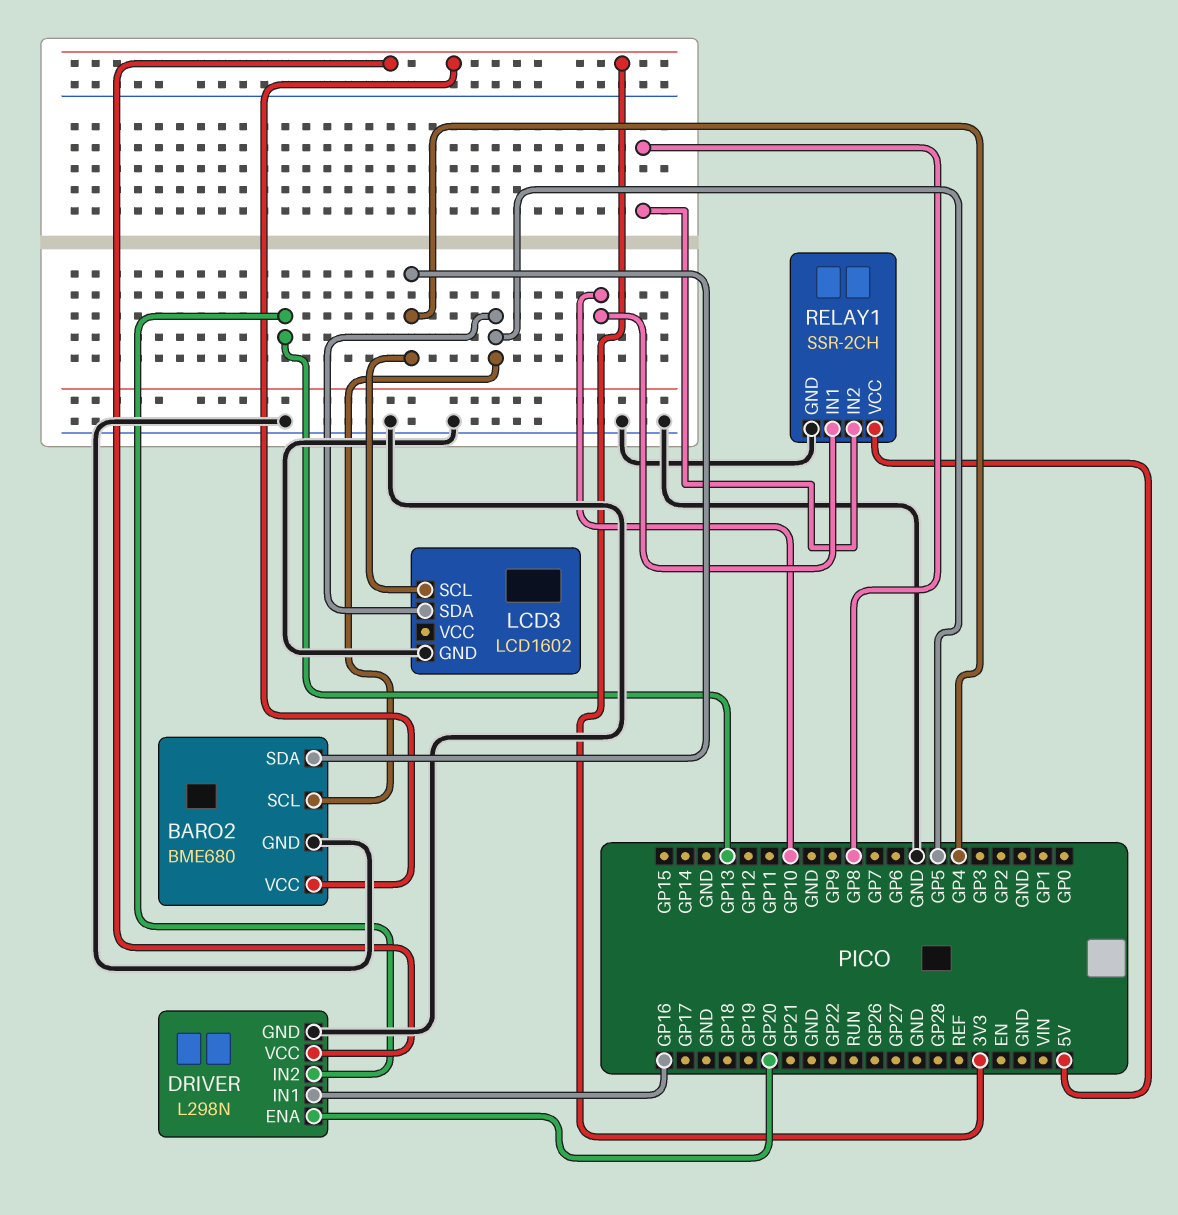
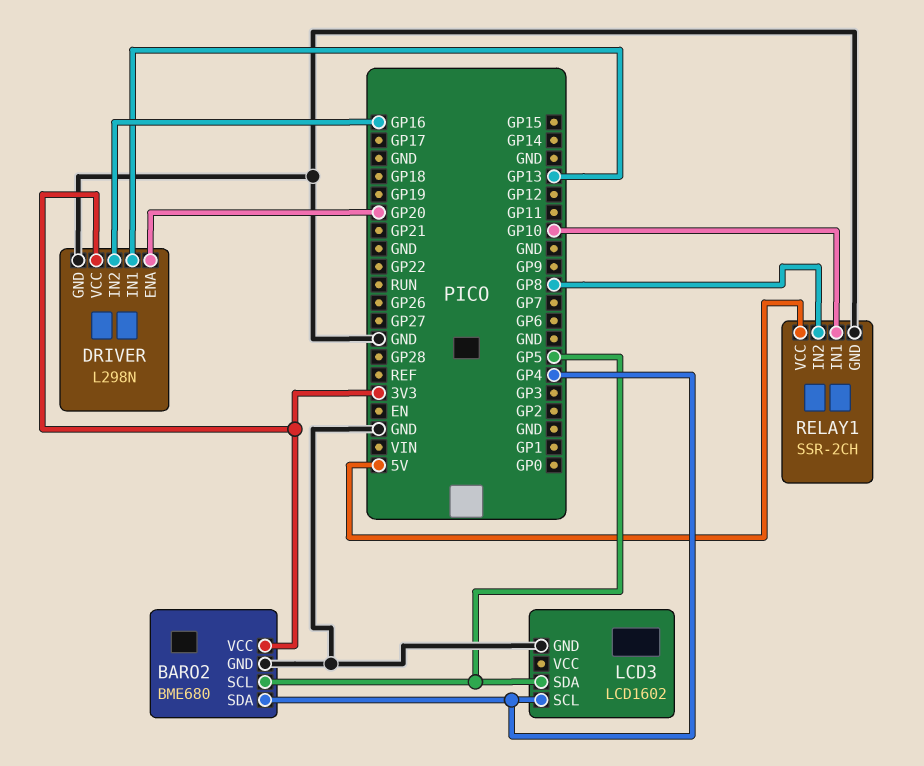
DRIVER pin IN1: GP16 -> GP13
DRIVER pin IN2: GP13 -> GP16

